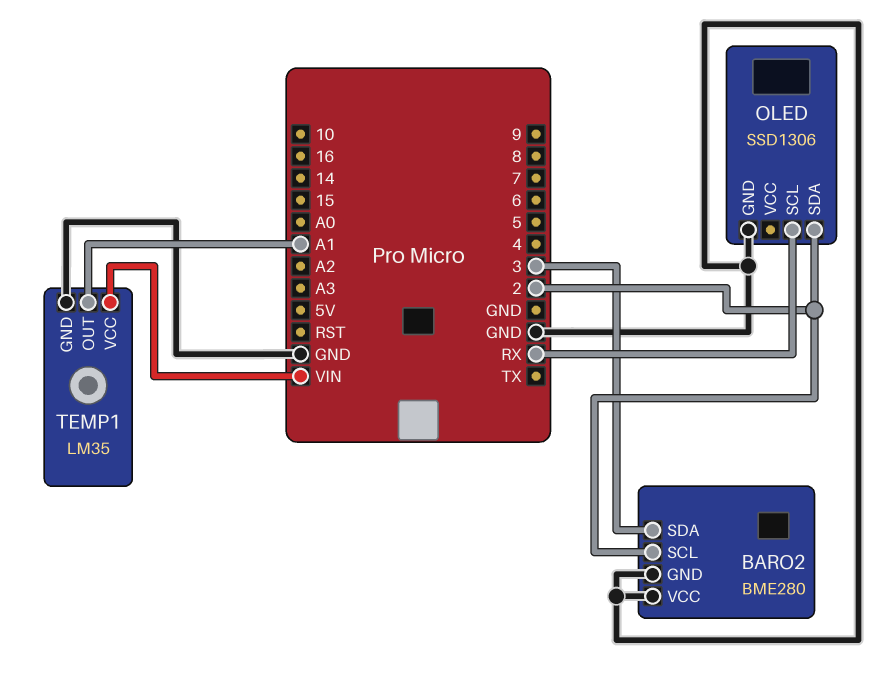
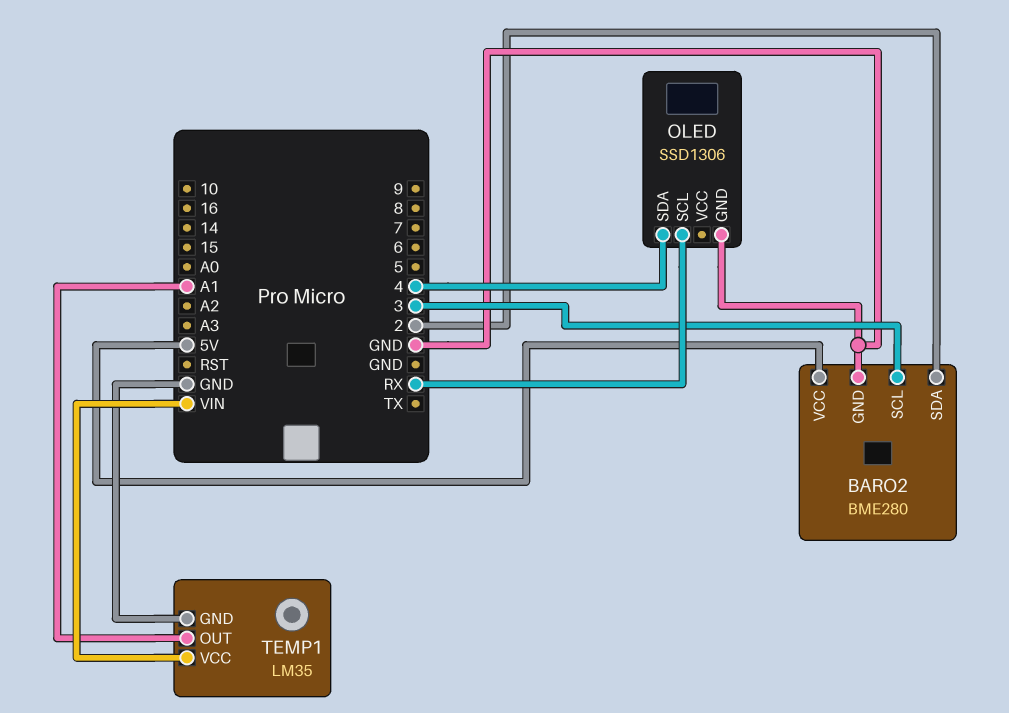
BARO2 pin SCL: 2 -> 3
BARO2 pin SDA: 3 -> 2
BARO2 pin VCC: GND -> 5V
OLED pin SDA: 2 -> 4

